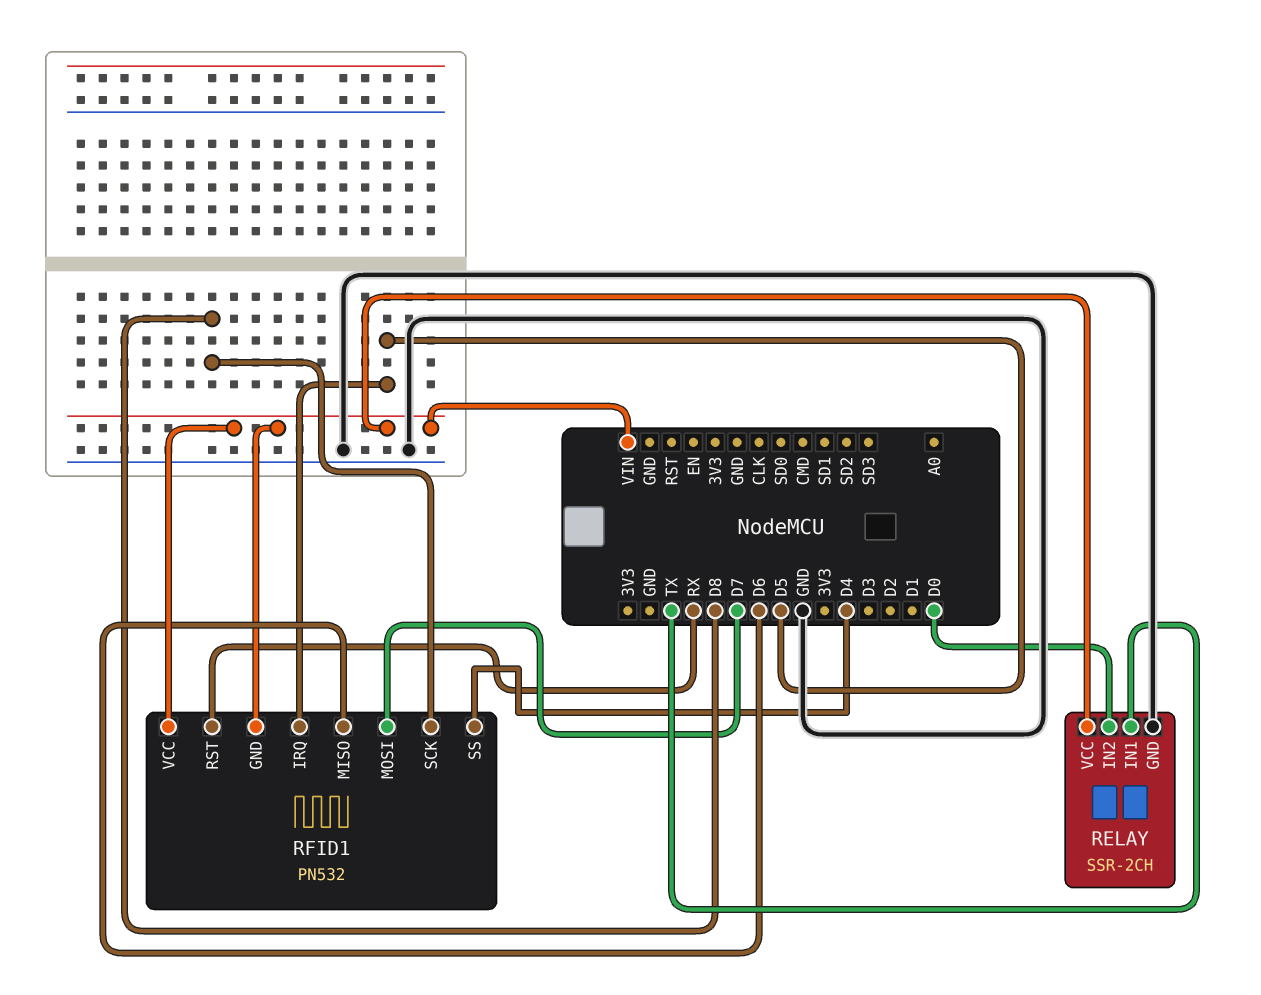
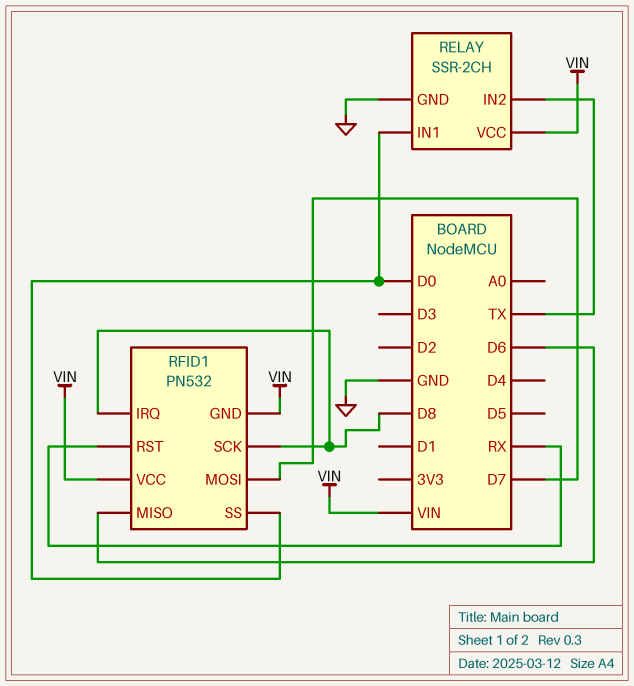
RELAY pin IN1: TX -> D0
RELAY pin IN2: D0 -> TX
RFID1 pin IRQ: D5 -> D8
RFID1 pin SS: D4 -> D0

